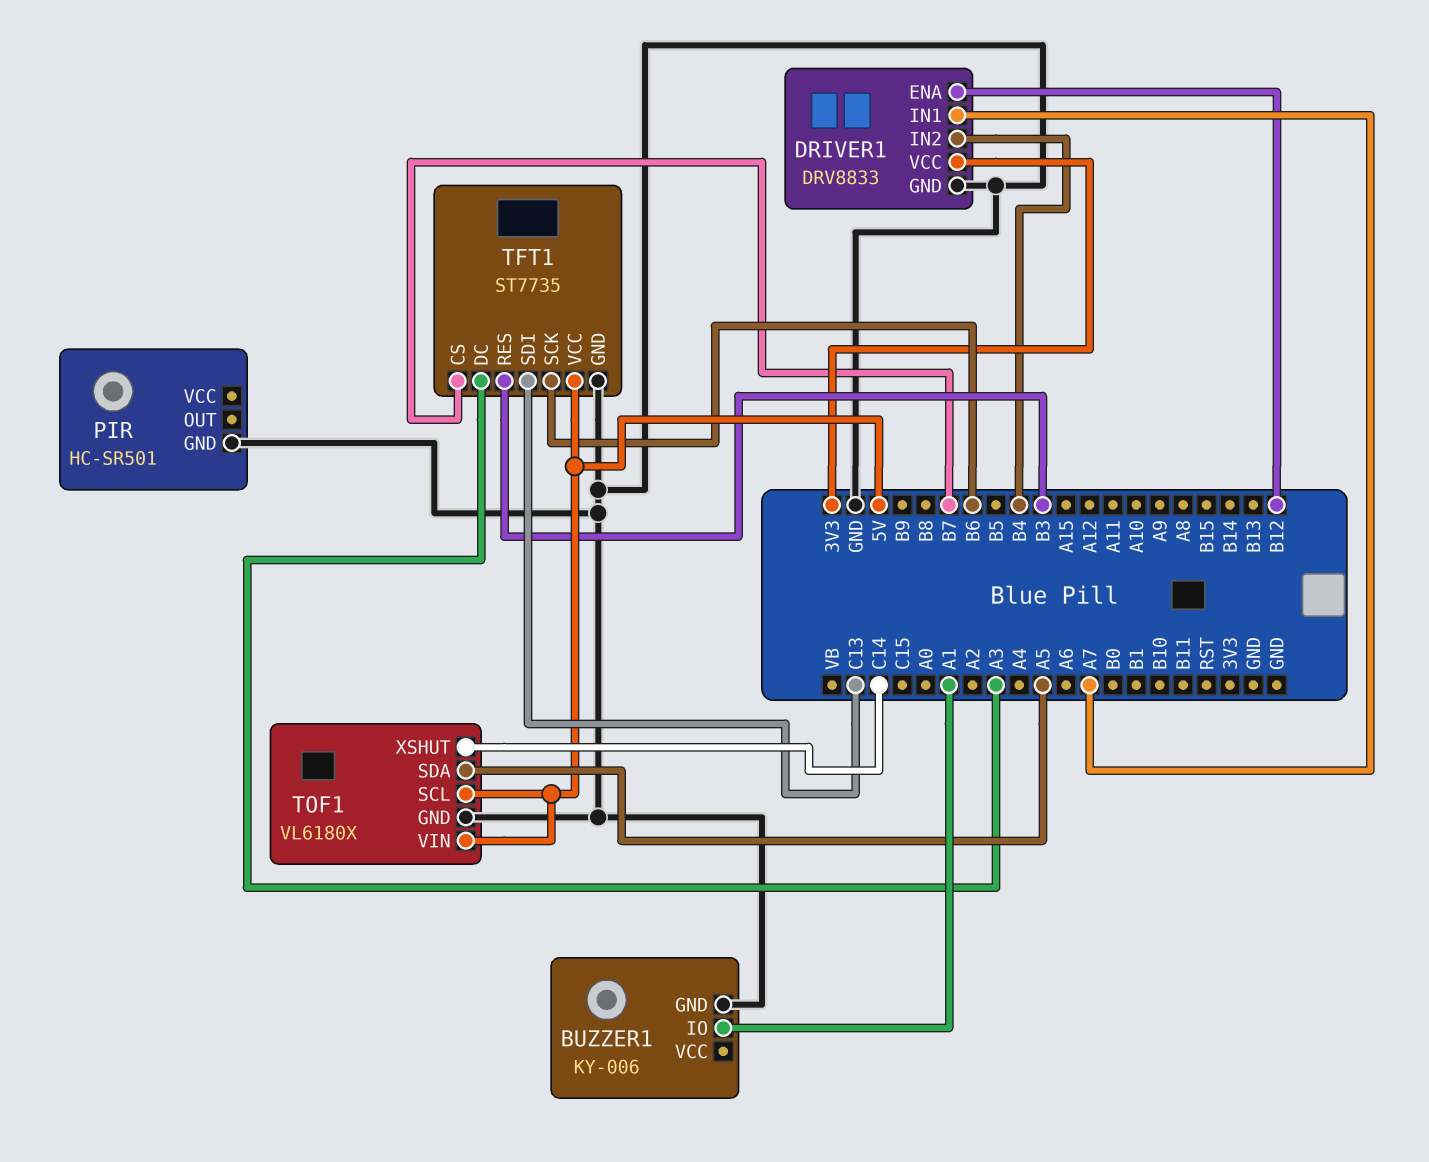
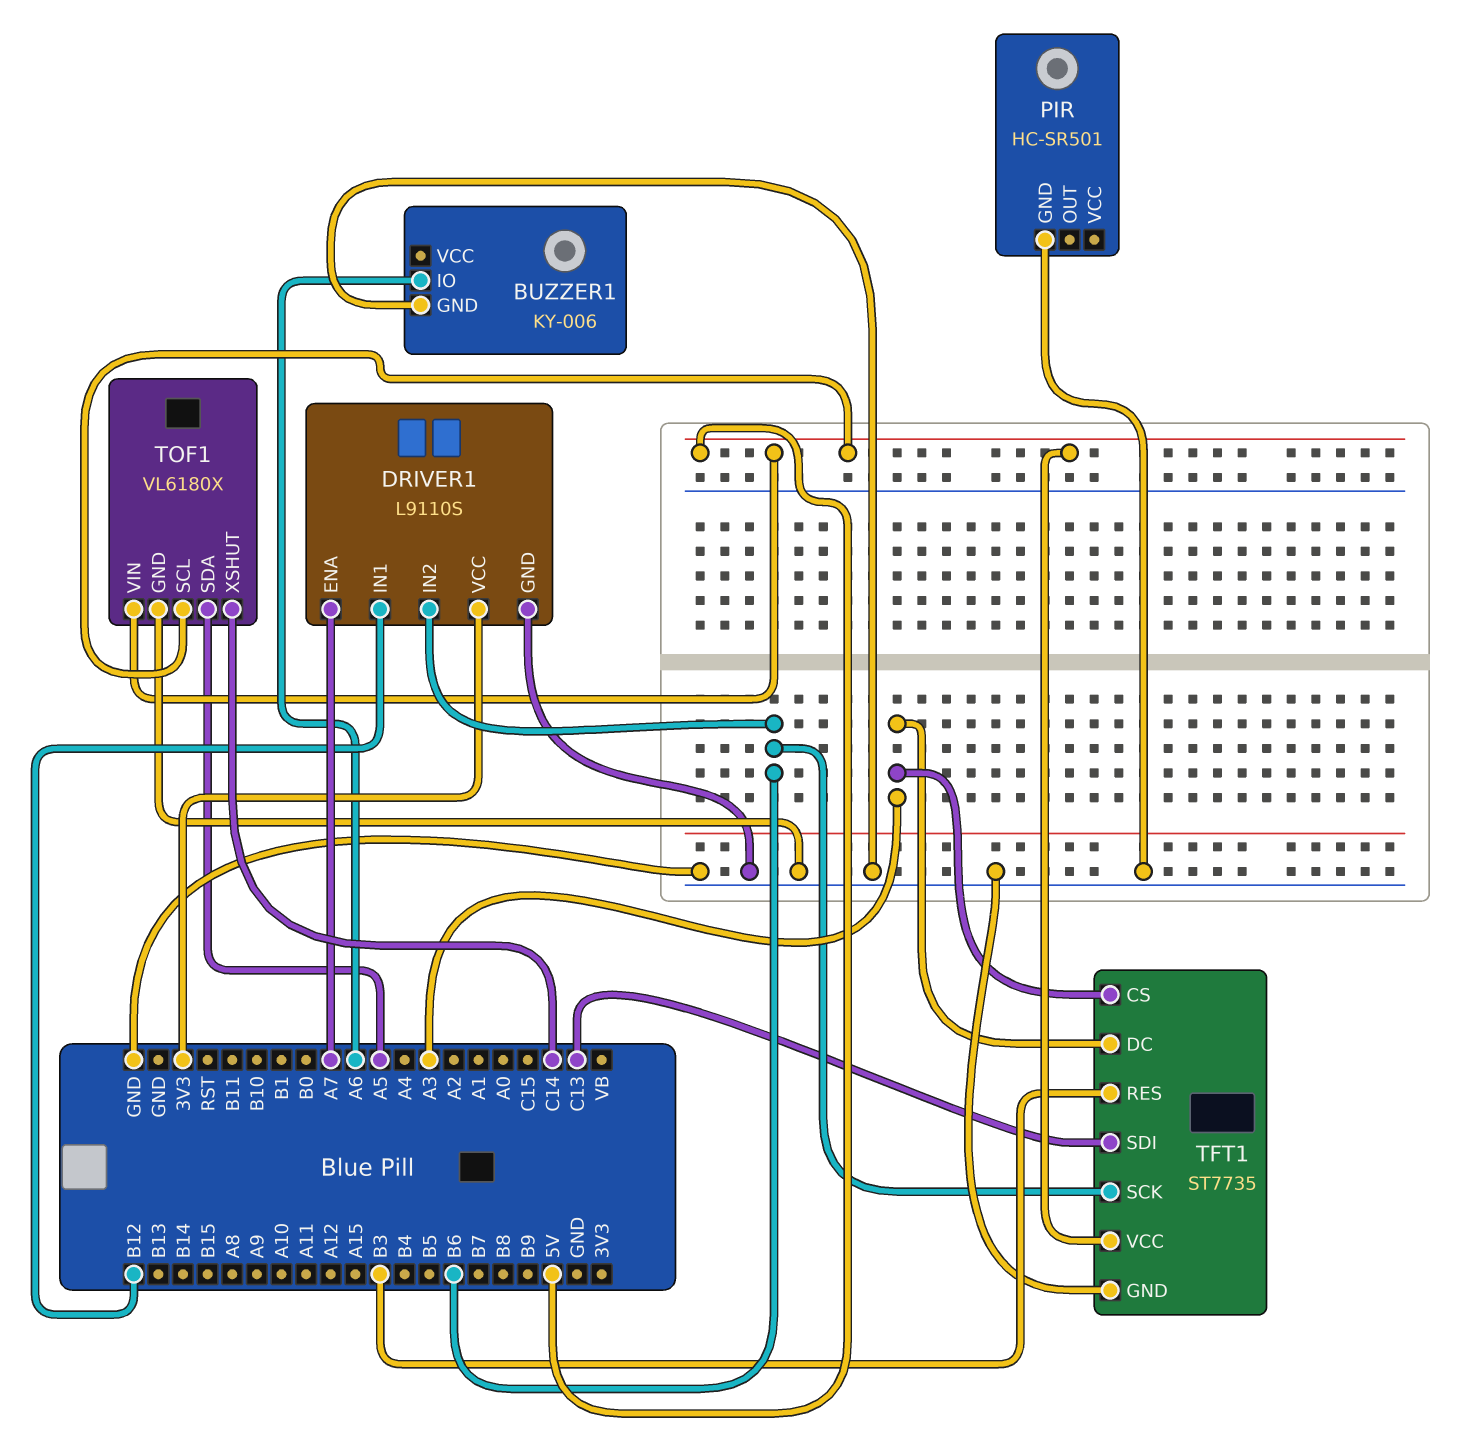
BUZZER1 pin IO: A1 -> A6
DRIVER1: DRV8833 -> L9110S
DRIVER1 pin ENA: B12 -> A7
DRIVER1 pin IN1: A7 -> B12
DRIVER1 pin IN2: B4 -> B6
TFT1 pin CS: B7 -> A3

